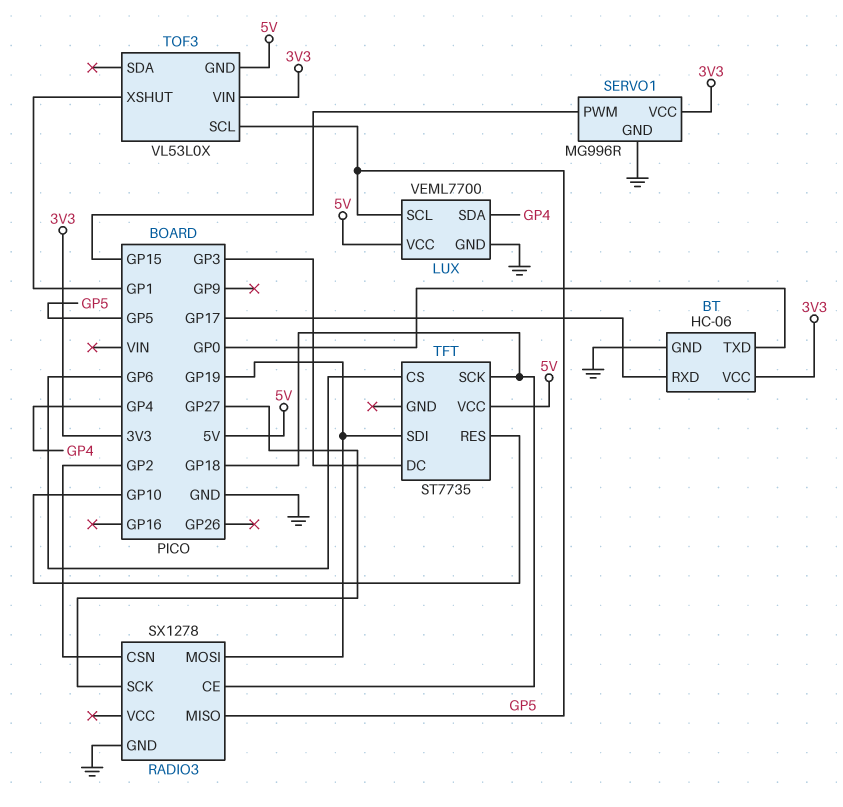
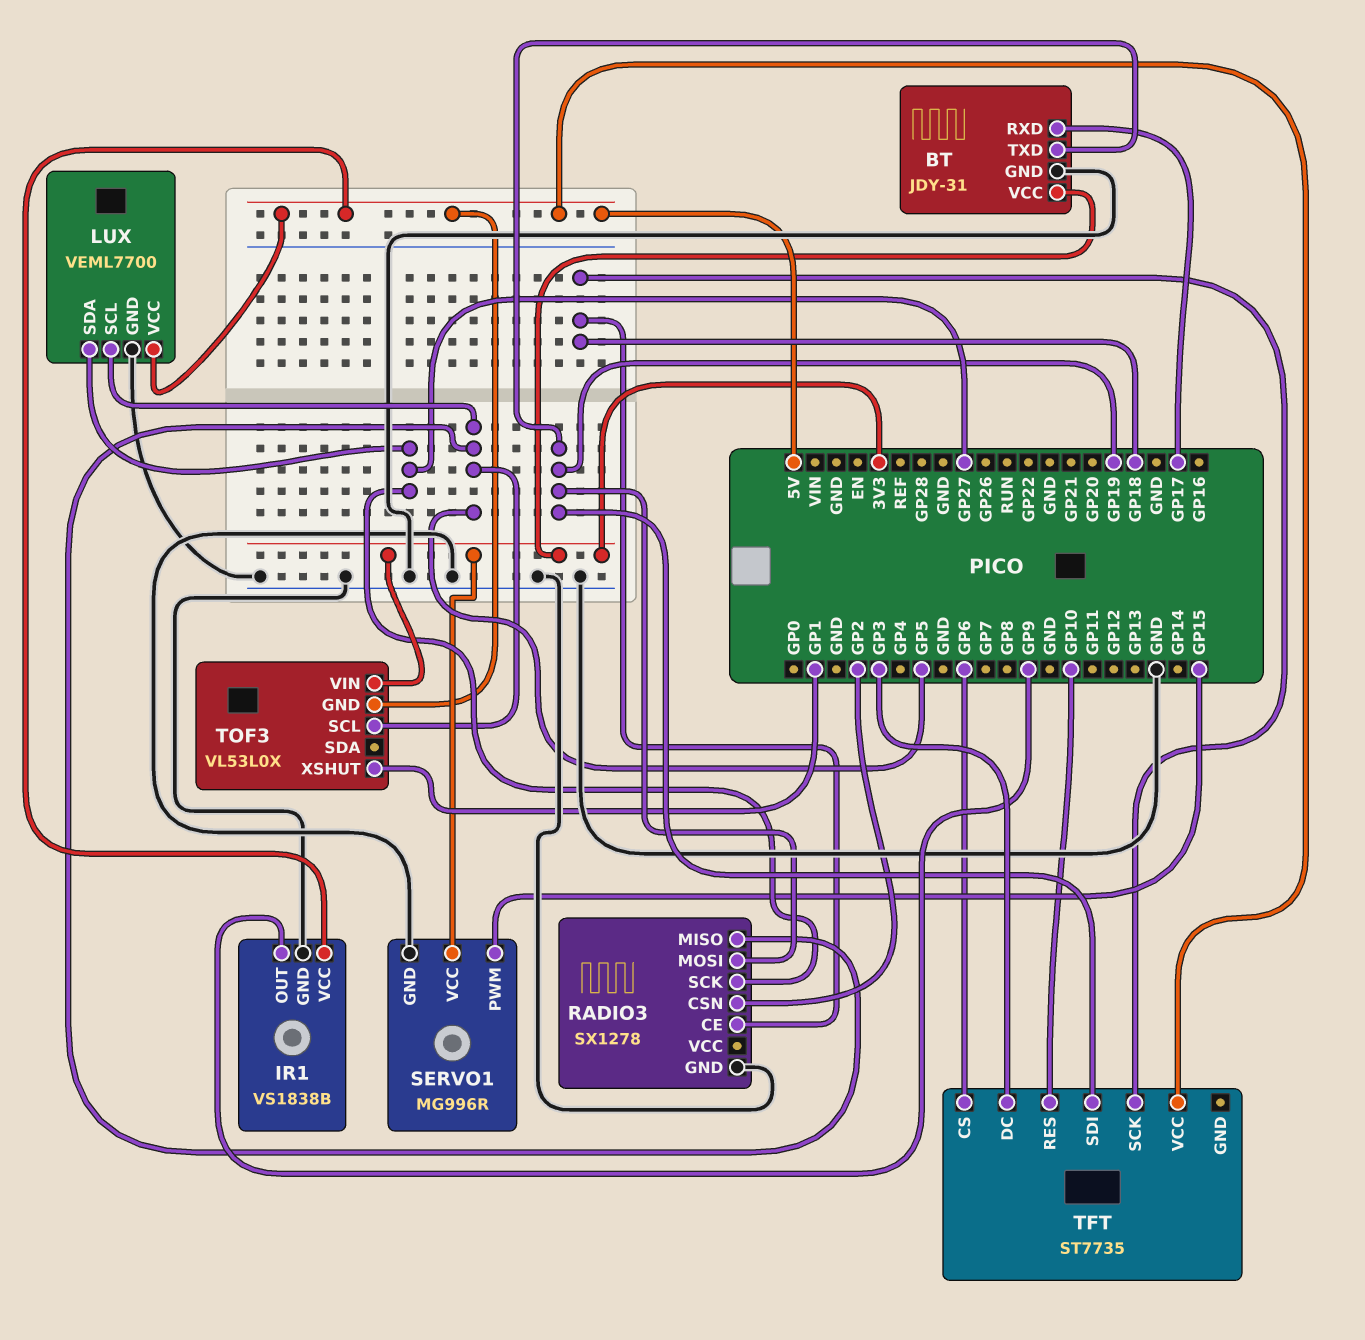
BT: HC-06 -> JDY-31
BT pin TXD: GP0 -> GP19
IR1: none -> VS1838B
IR1 pin GND: none -> GND
IR1 pin OUT: none -> GP9
IR1 pin VCC: none -> 5V
LUX pin SDA: GP4 -> GP27

